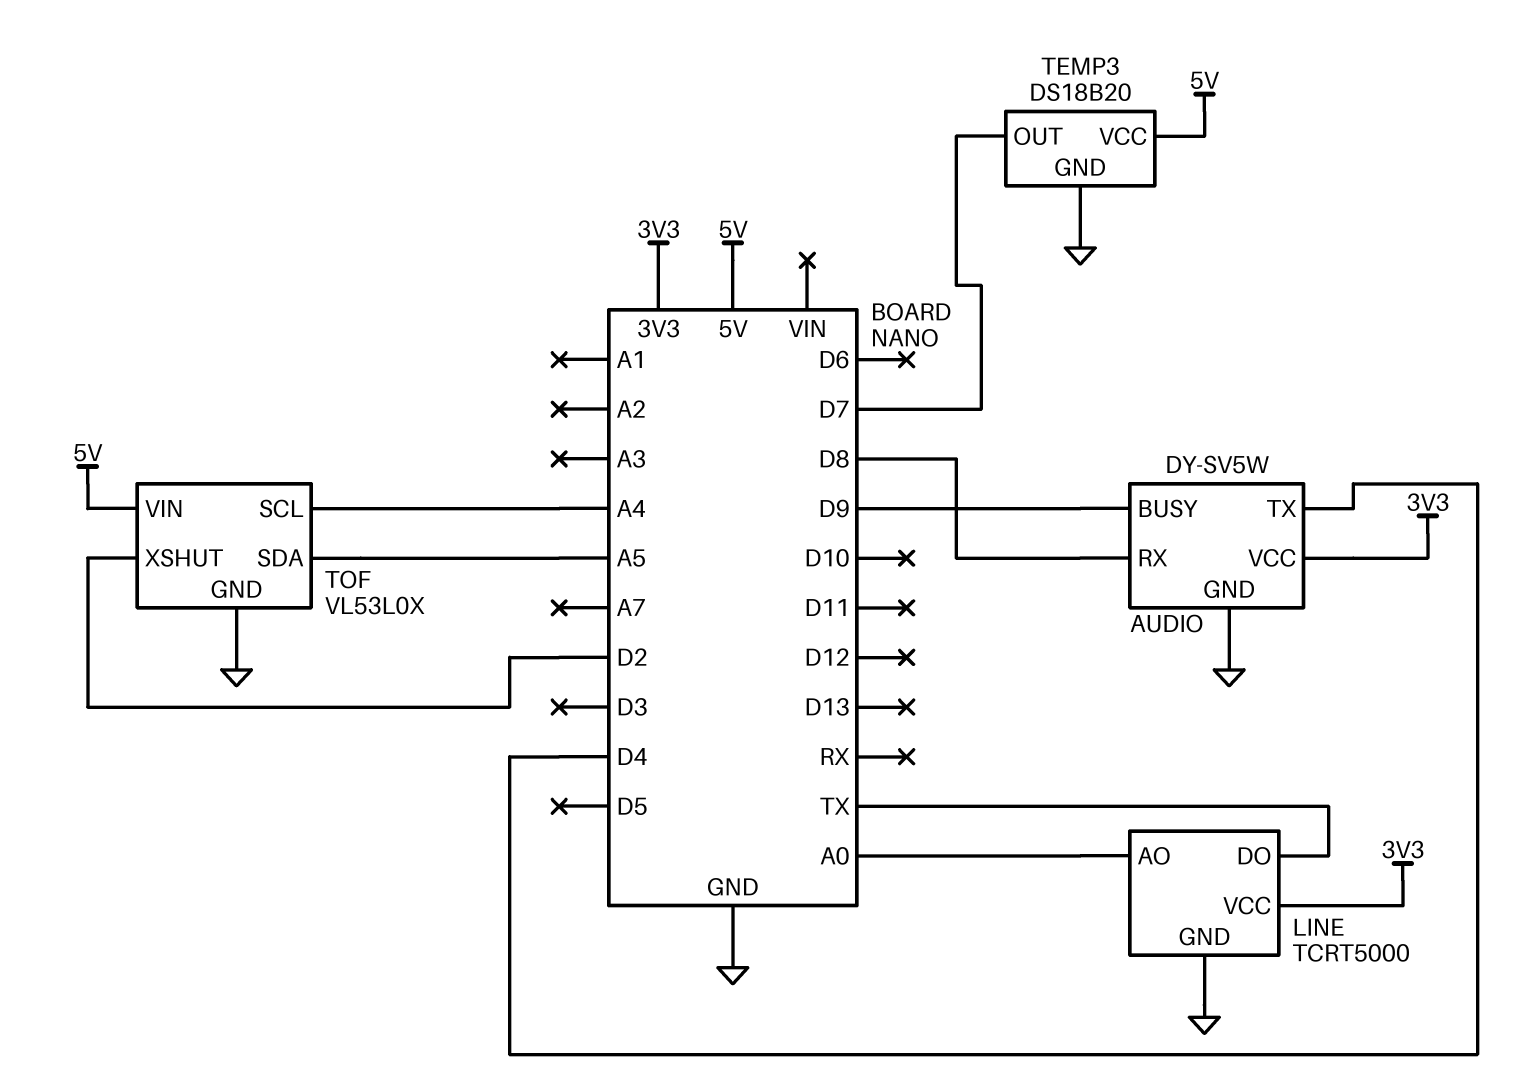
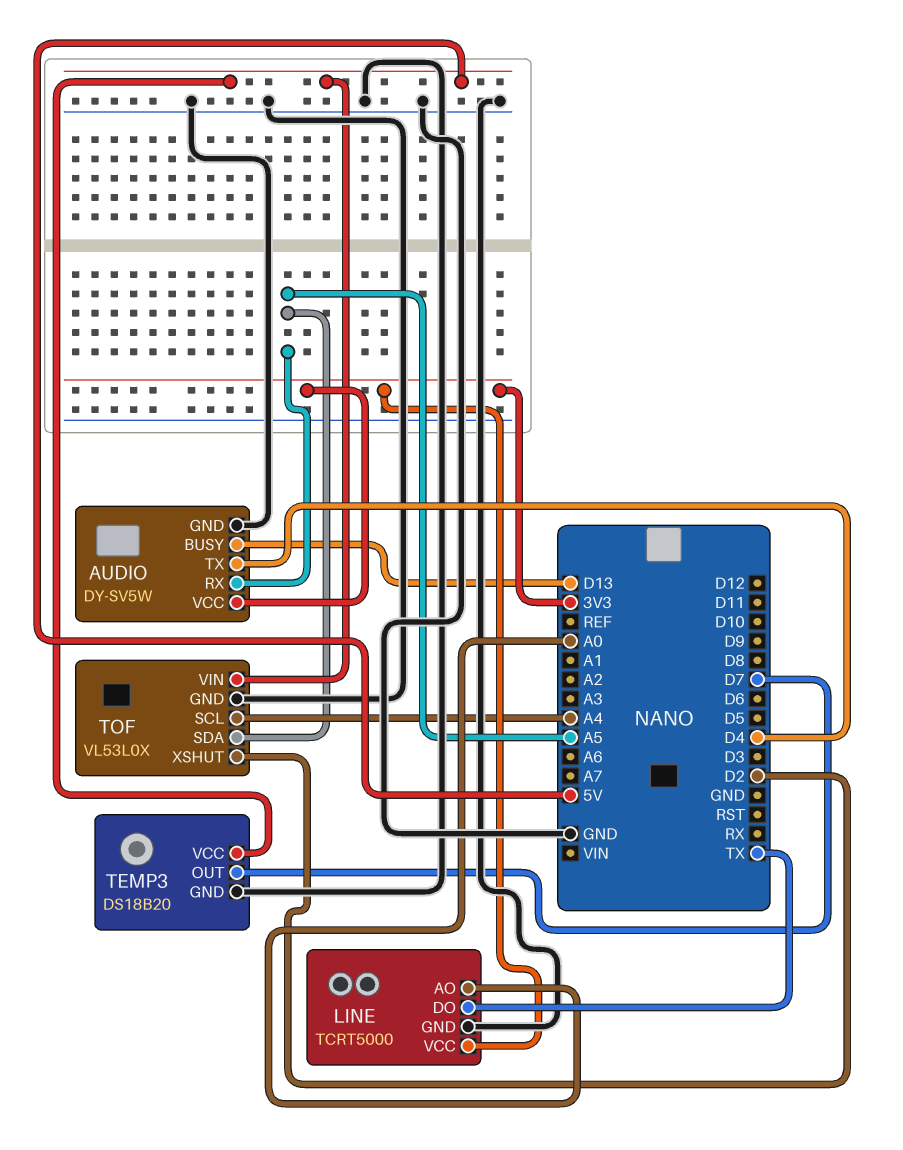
AUDIO pin BUSY: D9 -> D13
AUDIO pin RX: D8 -> A5

